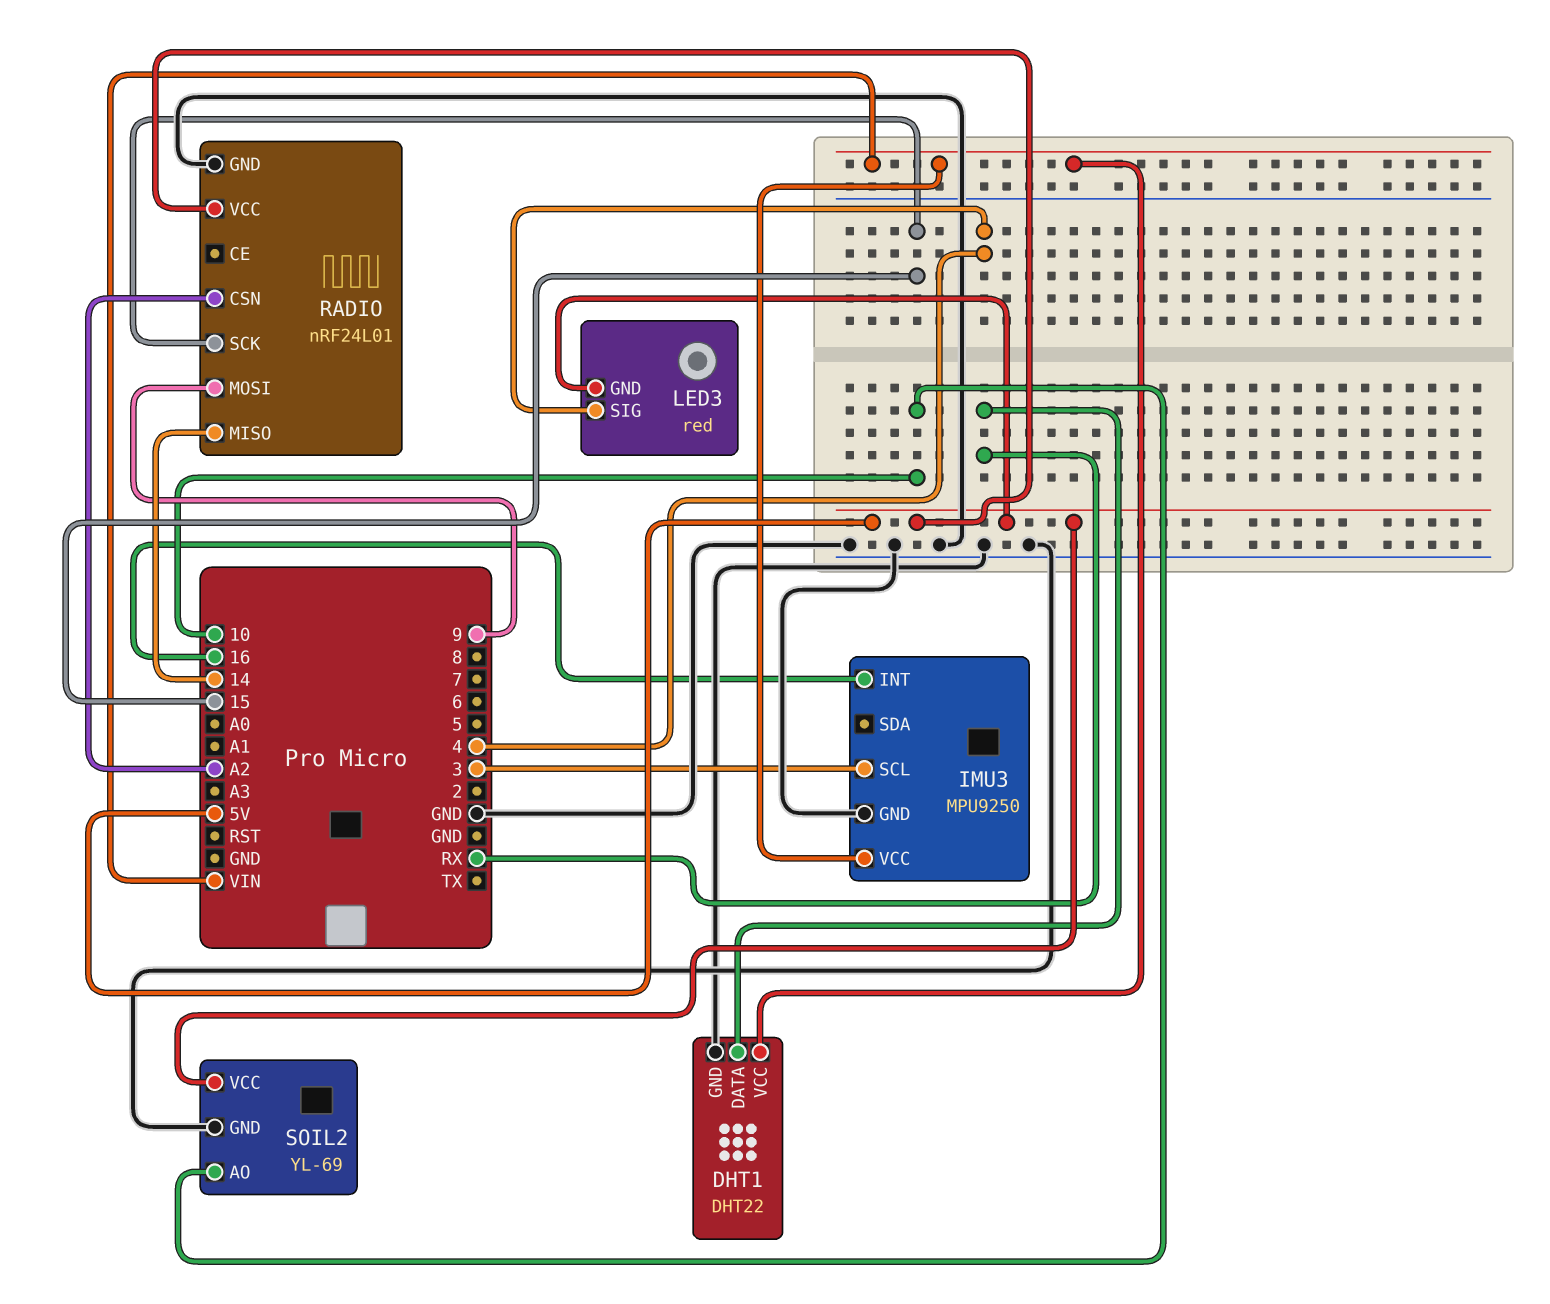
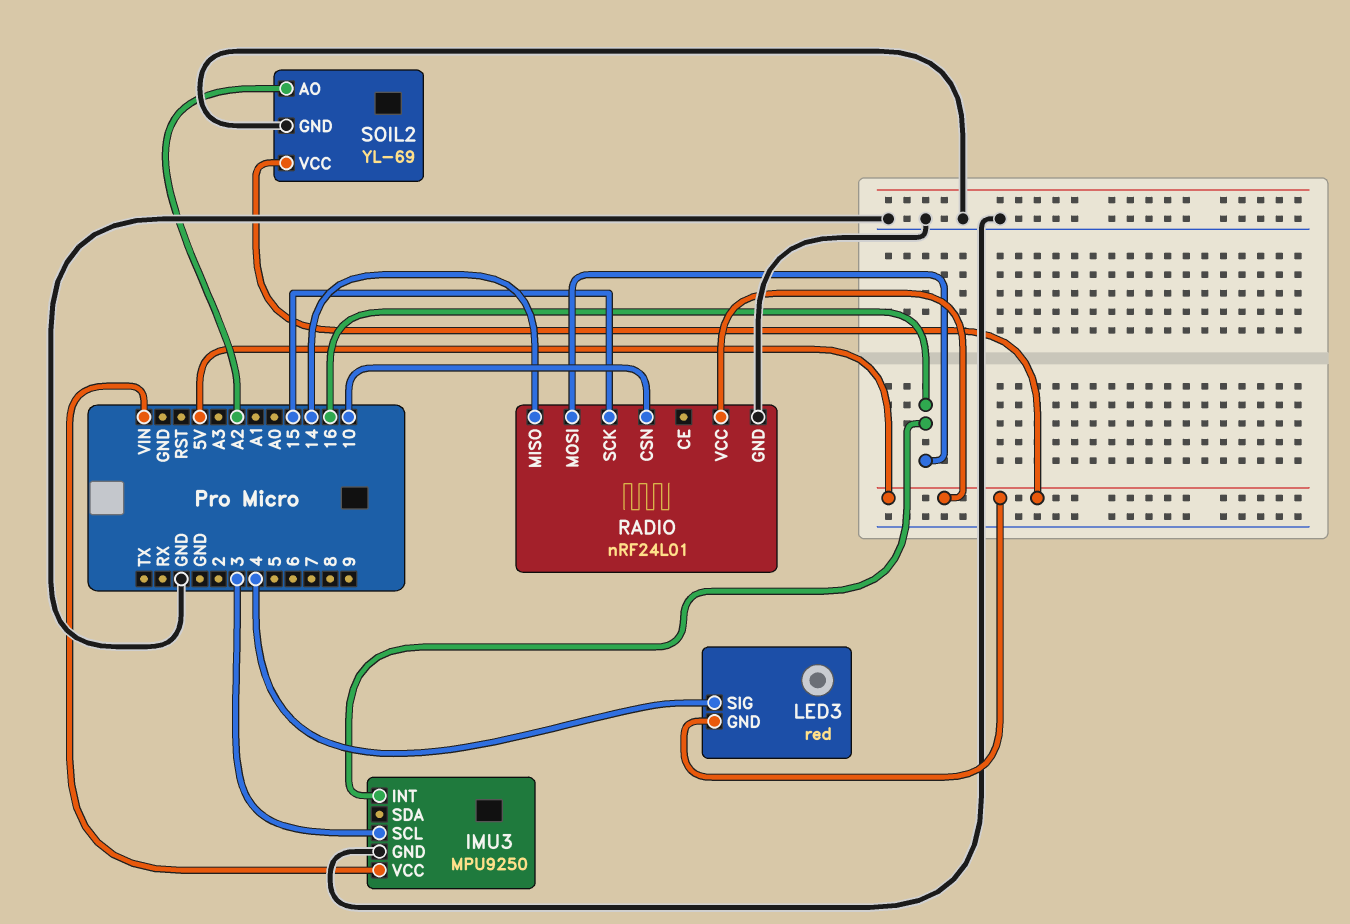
DHT1: DHT22 -> none
DHT1 pin DATA: RX -> none
DHT1 pin GND: GND -> none
DHT1 pin VCC: VIN -> none
RADIO pin CSN: A2 -> 10
RADIO pin MOSI: 9 -> 16
SOIL2 pin AO: 10 -> A2

